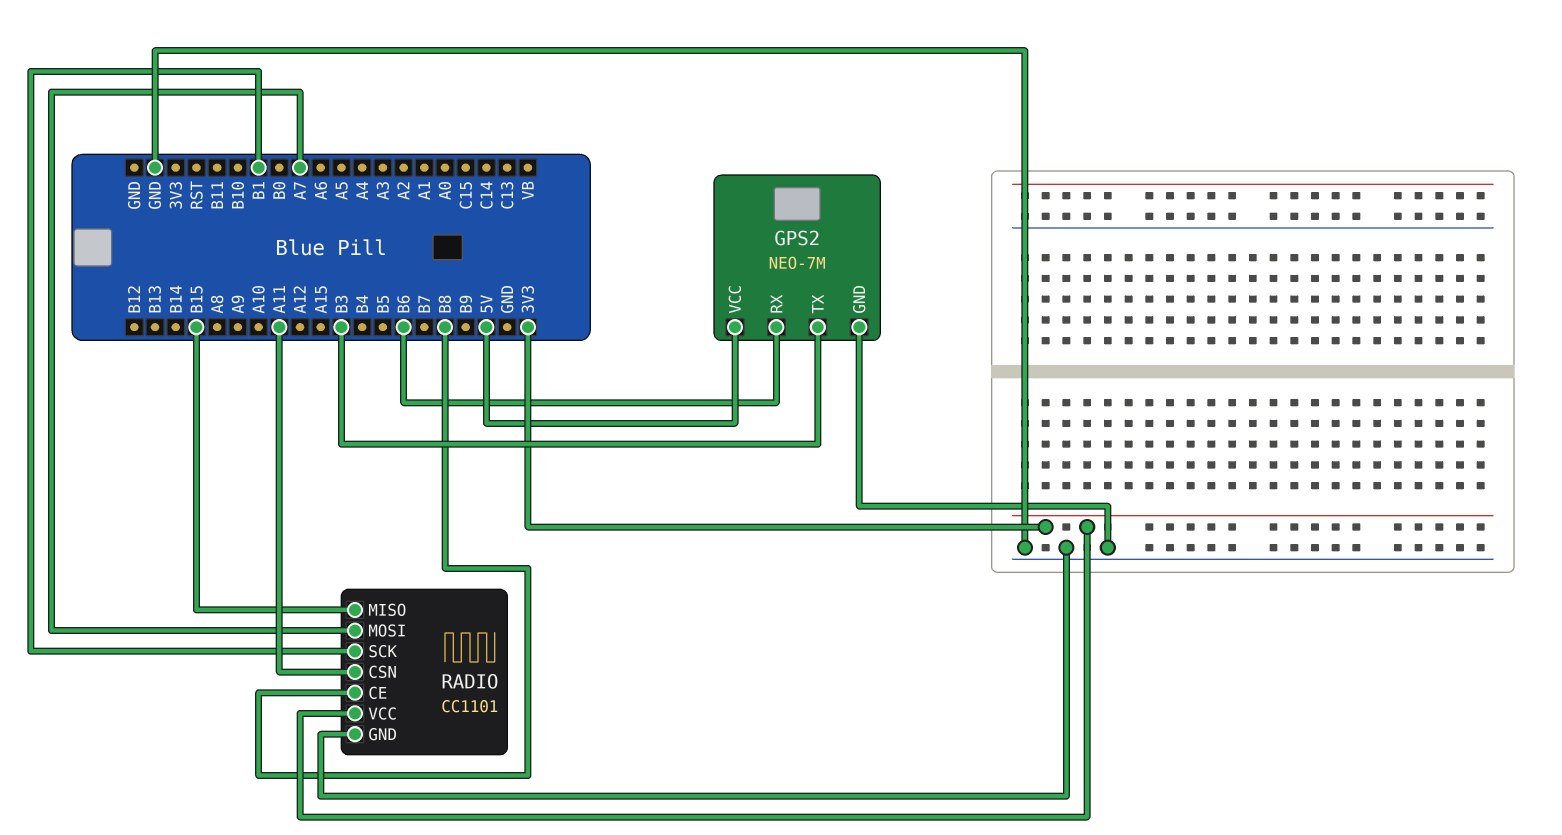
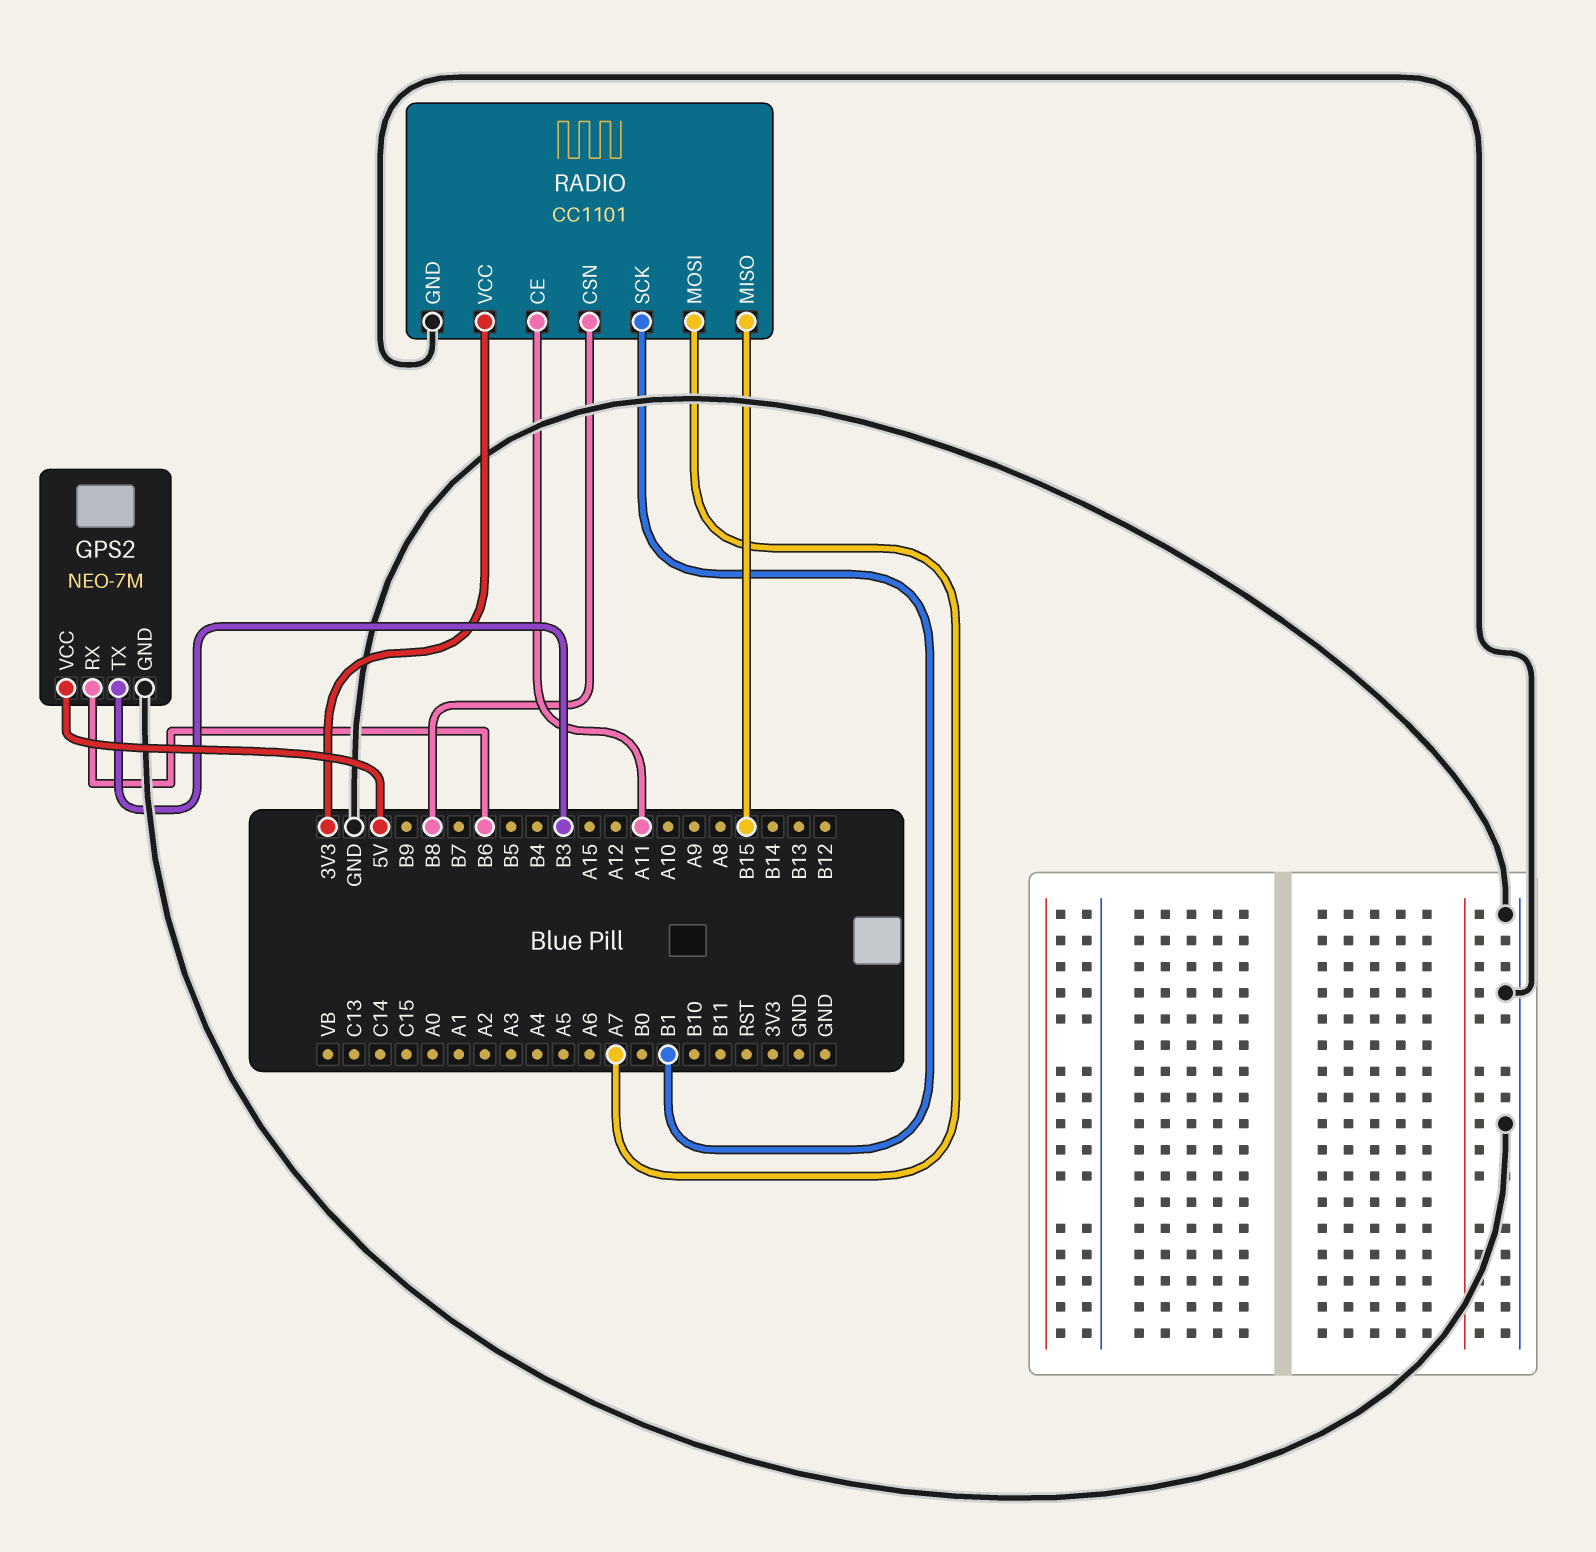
RADIO pin CE: B8 -> A11
RADIO pin CSN: A11 -> B8

